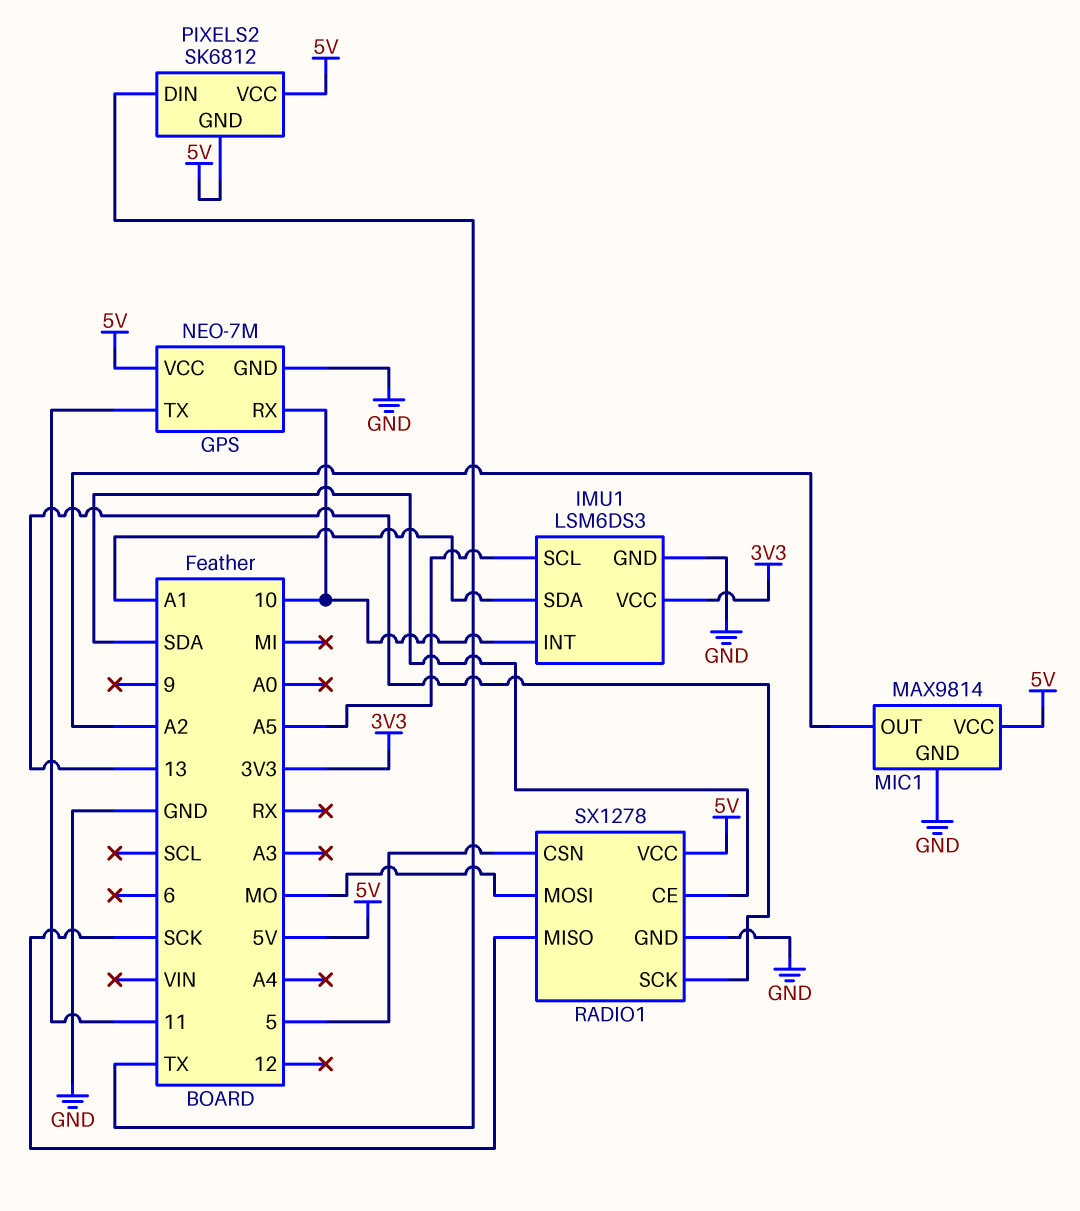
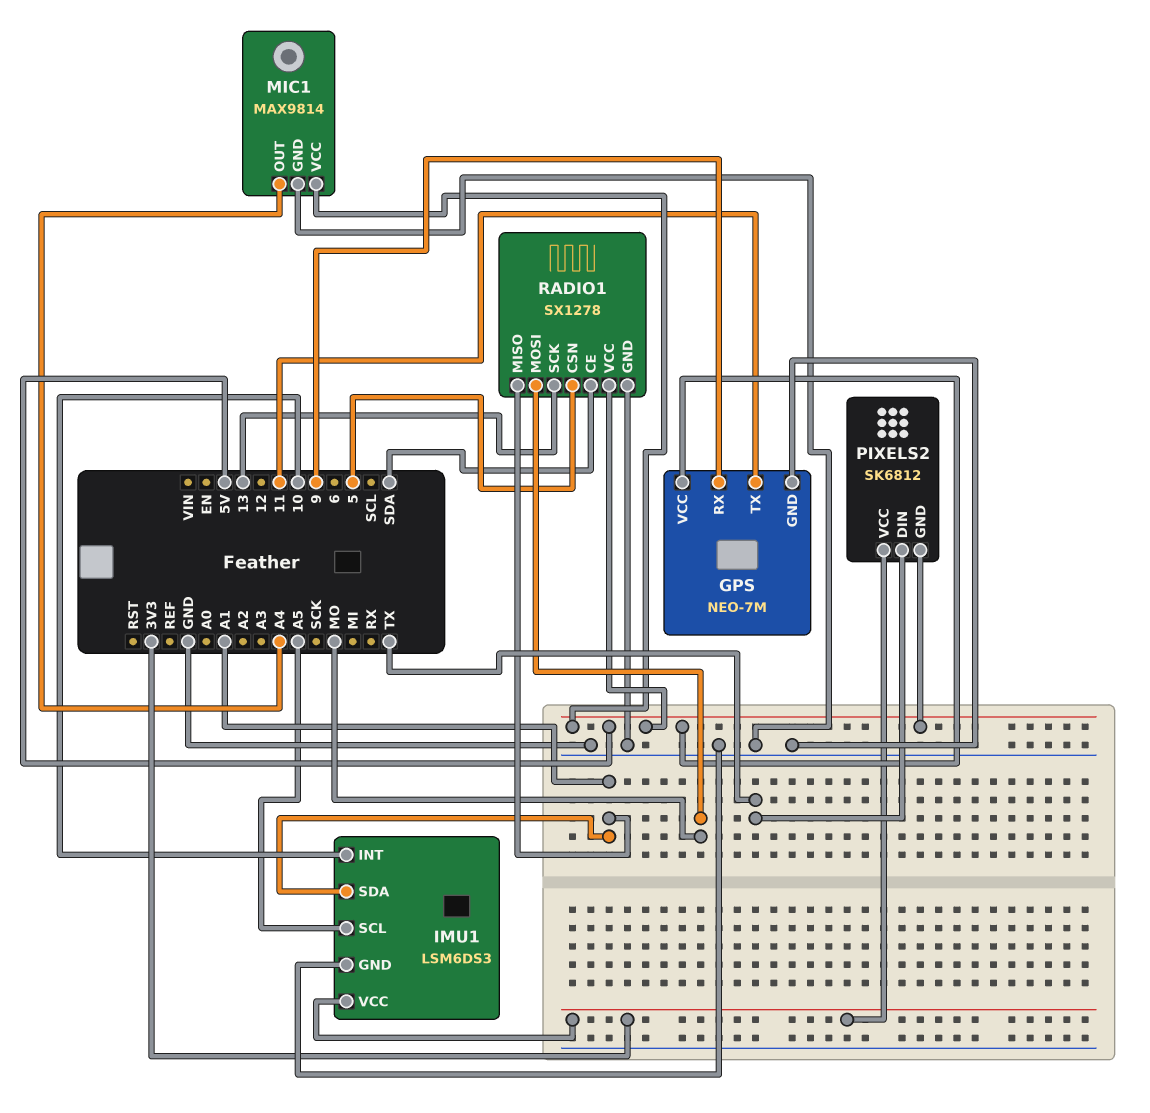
GPS pin RX: 10 -> 9
MIC1 pin OUT: A2 -> A4
PIXELS2 pin VCC: 5V -> 3V3
RADIO1 pin MISO: SCK -> A1

